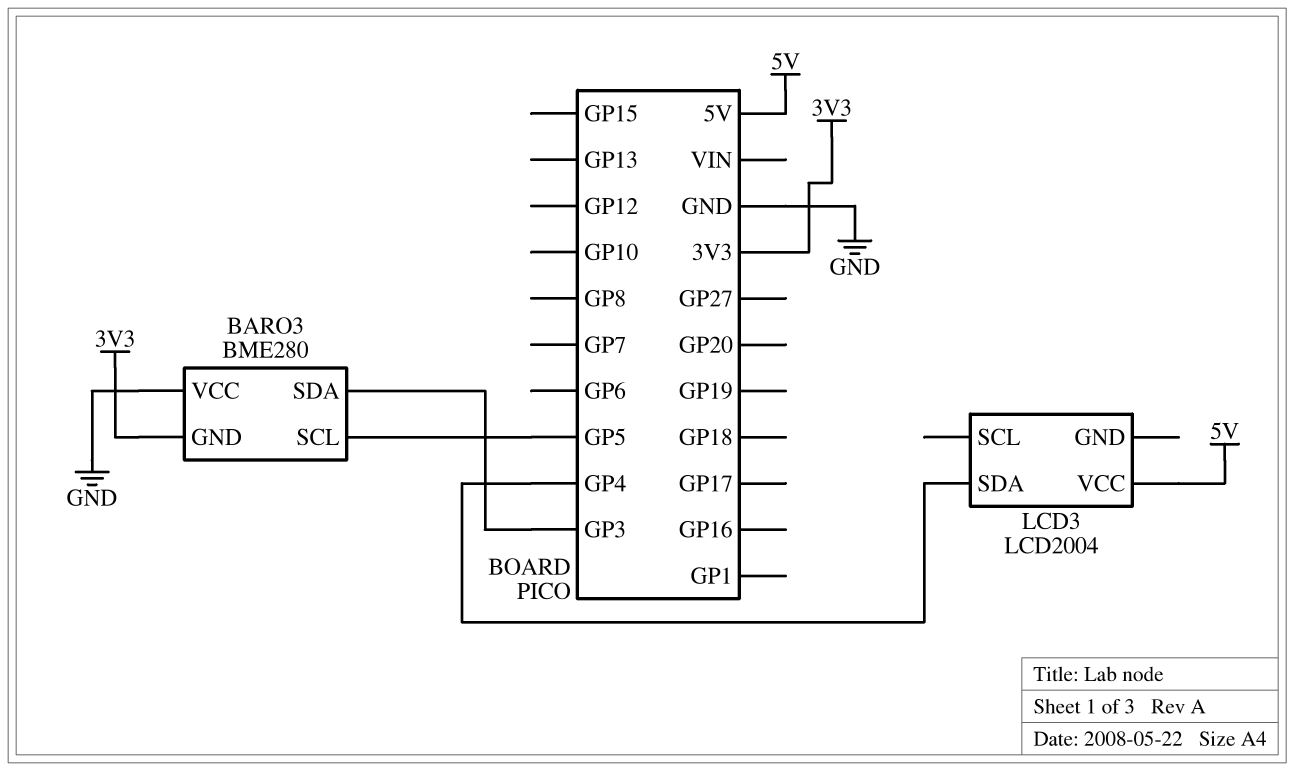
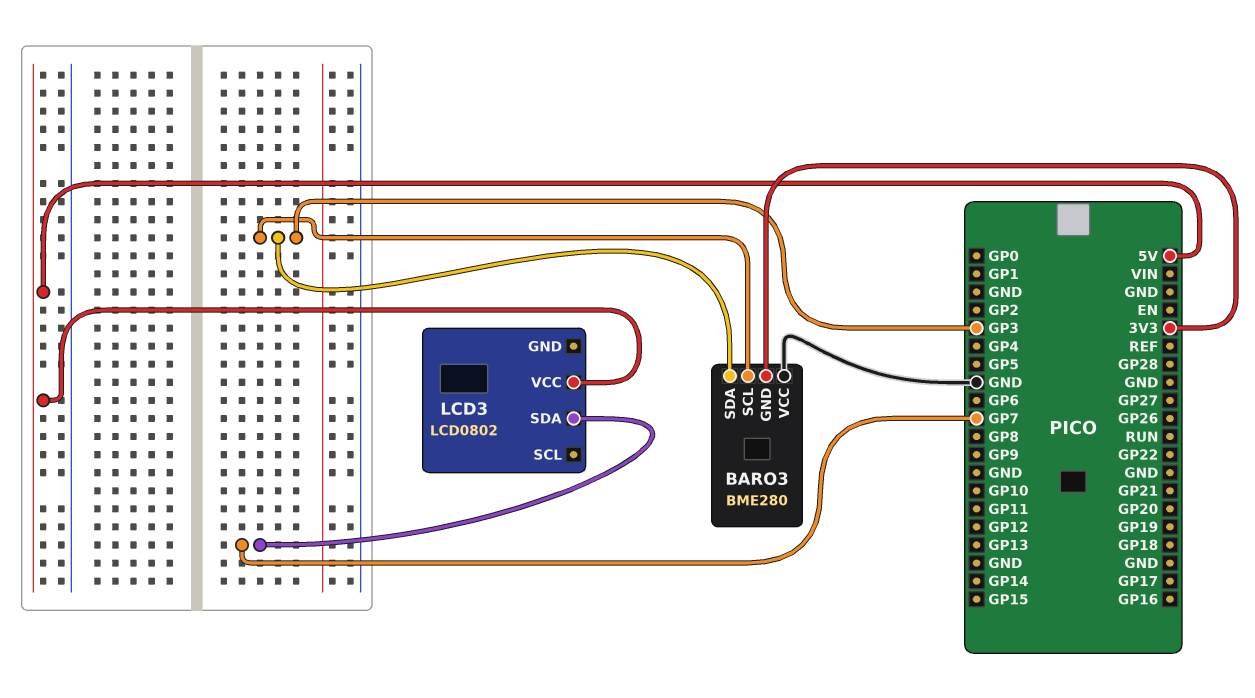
BARO3 pin SCL: GP5 -> GP3
LCD3: LCD2004 -> LCD0802
LCD3 pin SDA: GP4 -> GP7

